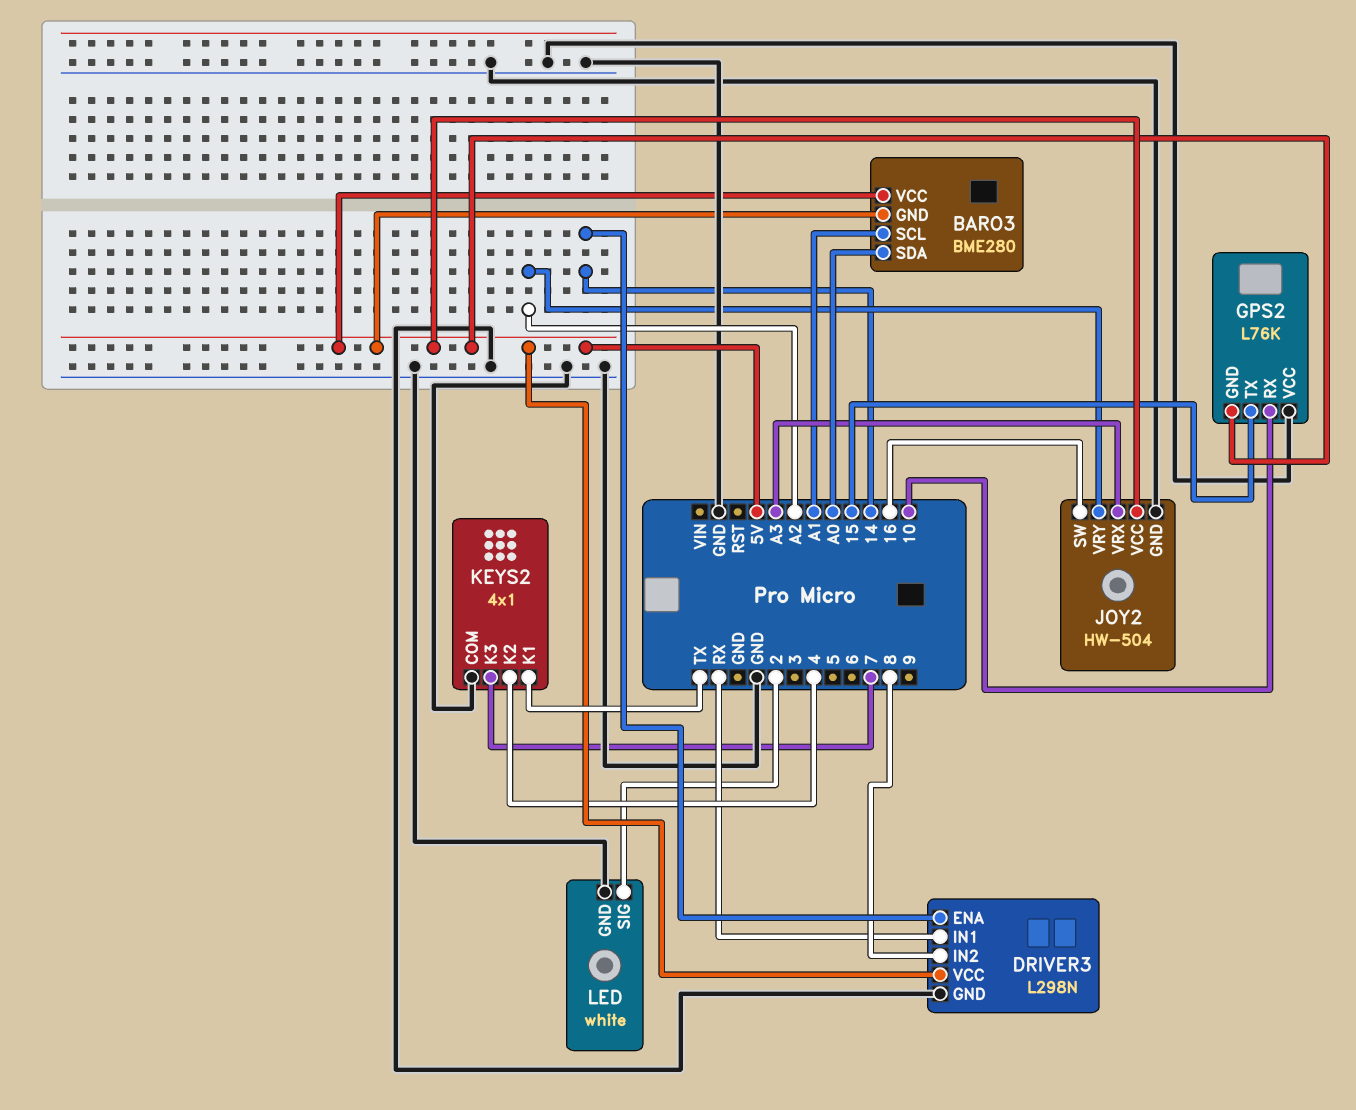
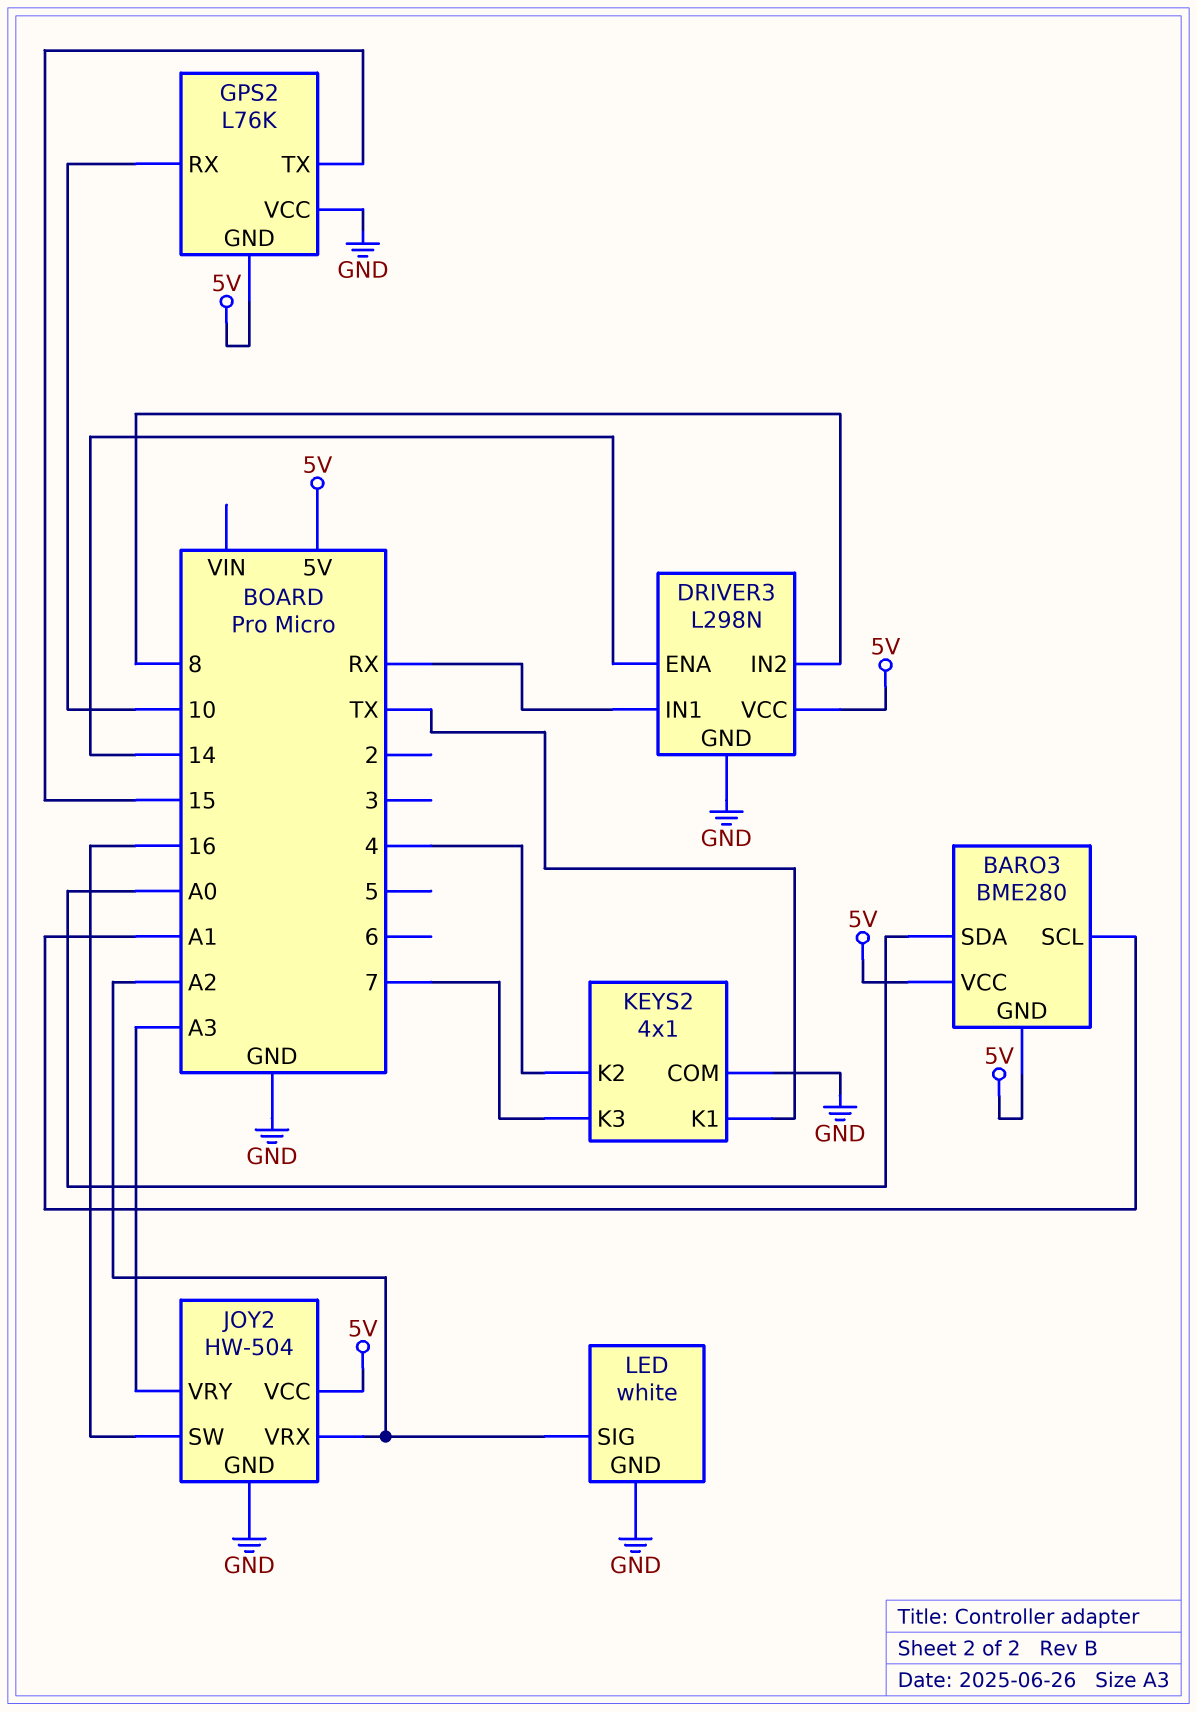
JOY2 pin VRX: A3 -> A2
JOY2 pin VRY: A2 -> A3
LED pin SIG: 2 -> A2

